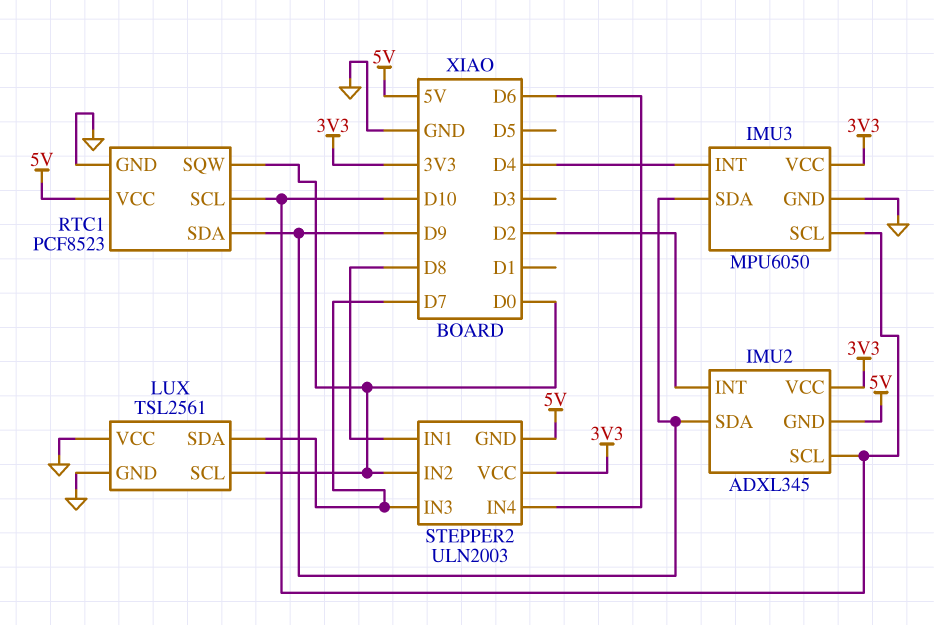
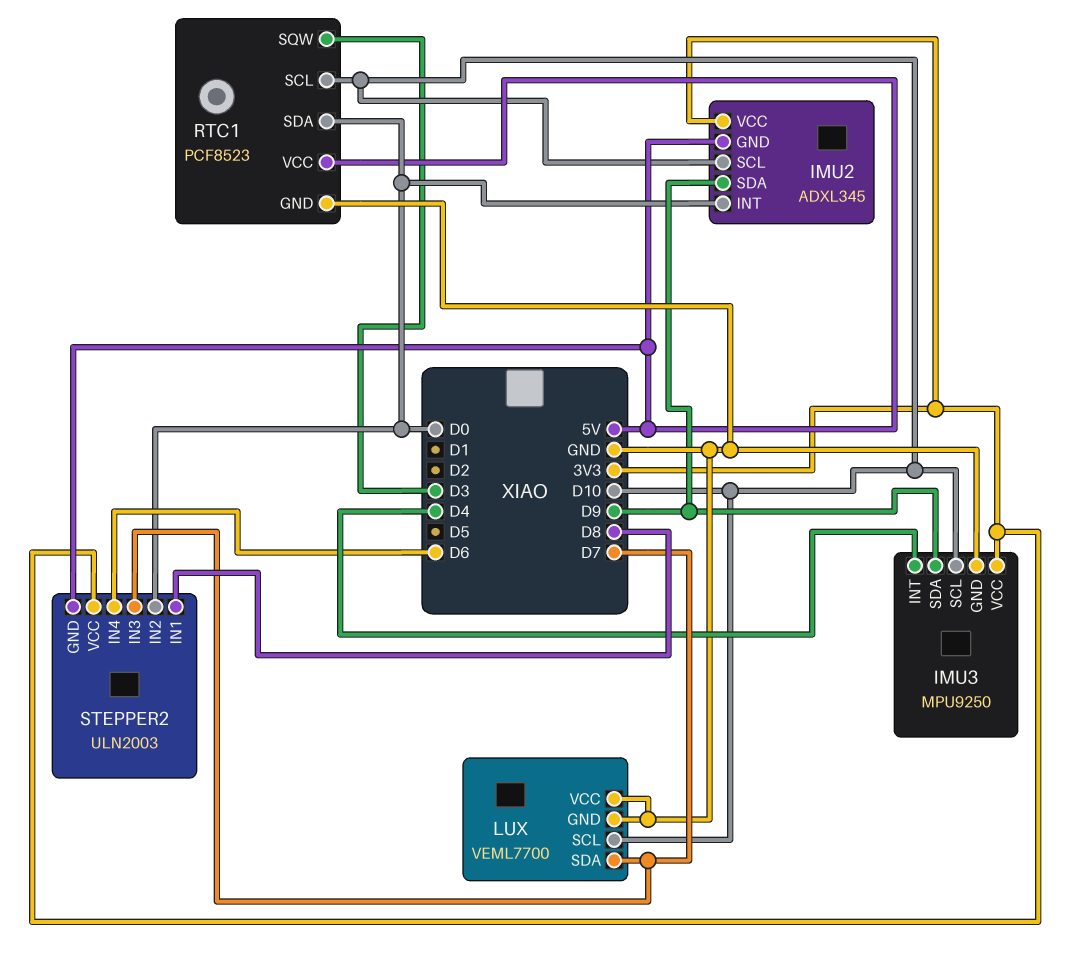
IMU2 pin INT: D2 -> D0
IMU3: MPU6050 -> MPU9250
LUX: TSL2561 -> VEML7700
LUX pin SCL: D0 -> D10
RTC1 pin SDA: D9 -> D0
RTC1 pin SQW: D0 -> D3

